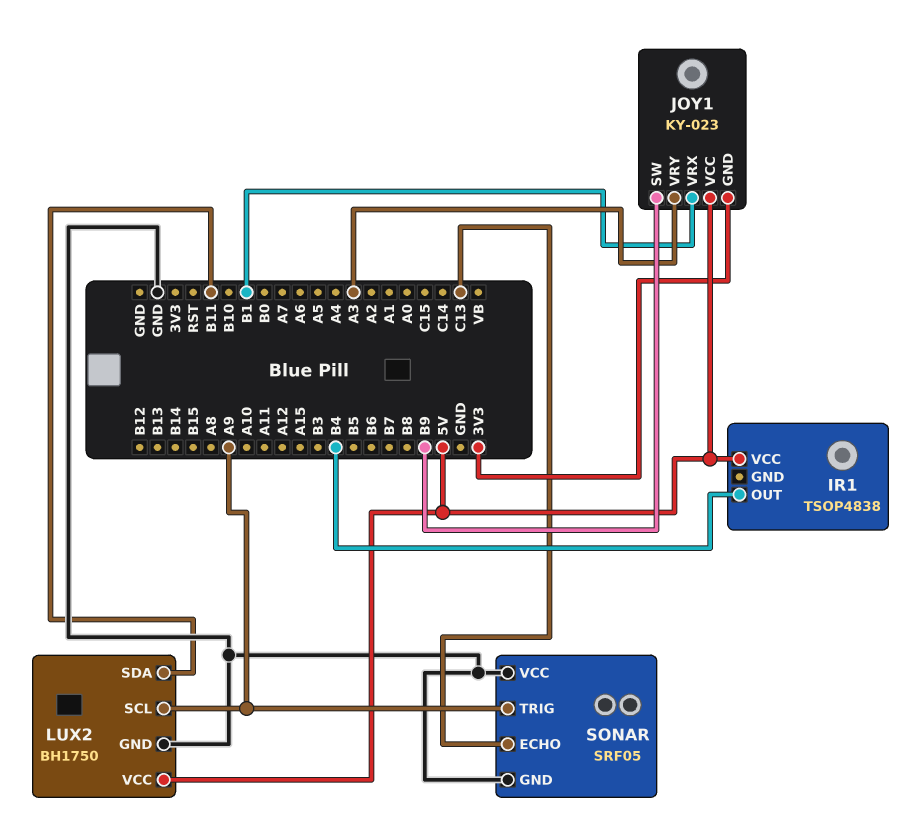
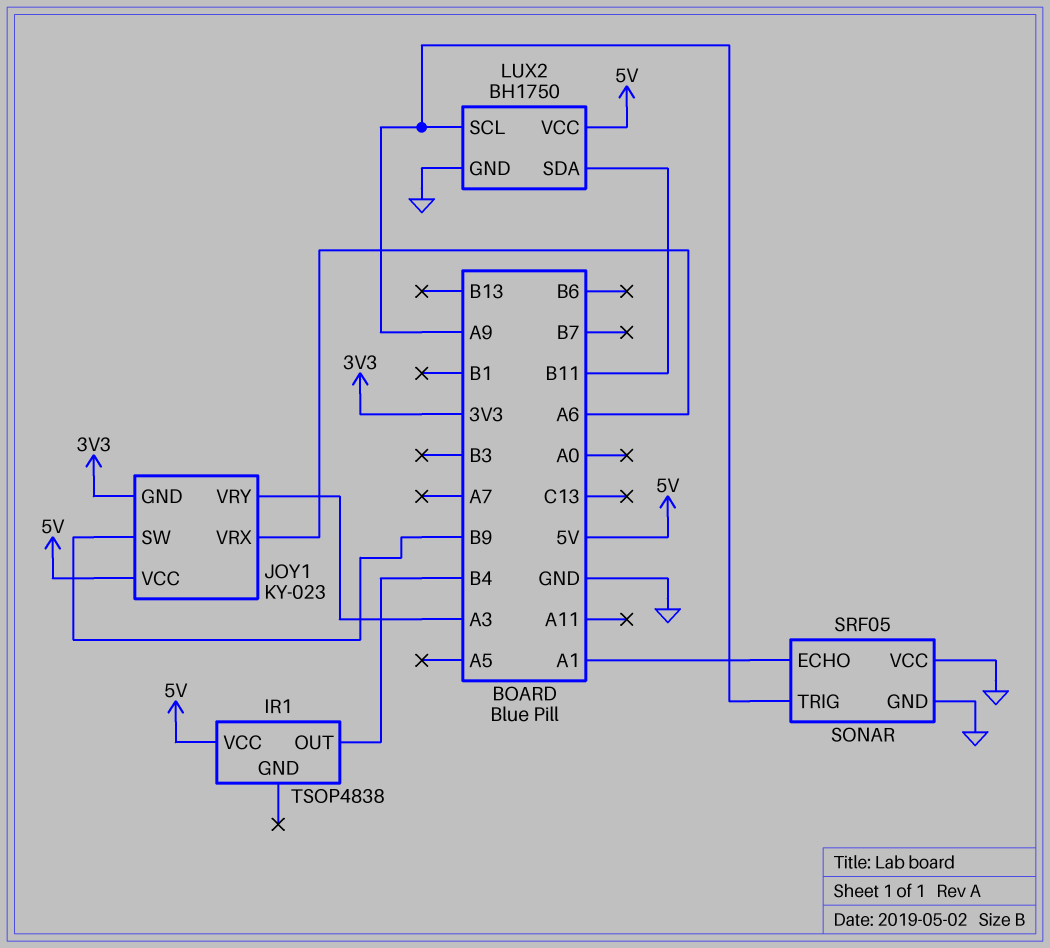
JOY1 pin VRX: B1 -> A6
SONAR pin ECHO: C13 -> A1

